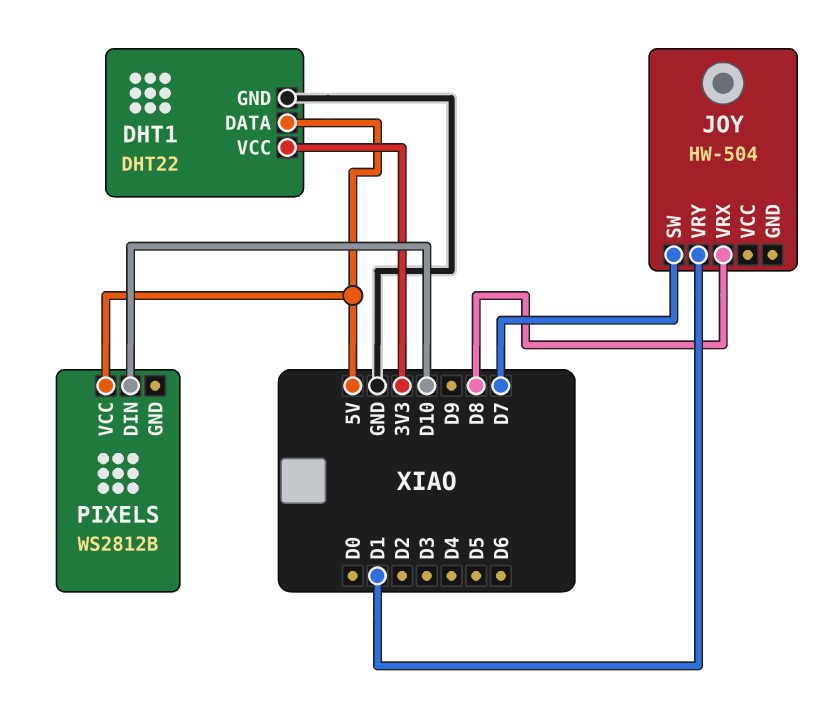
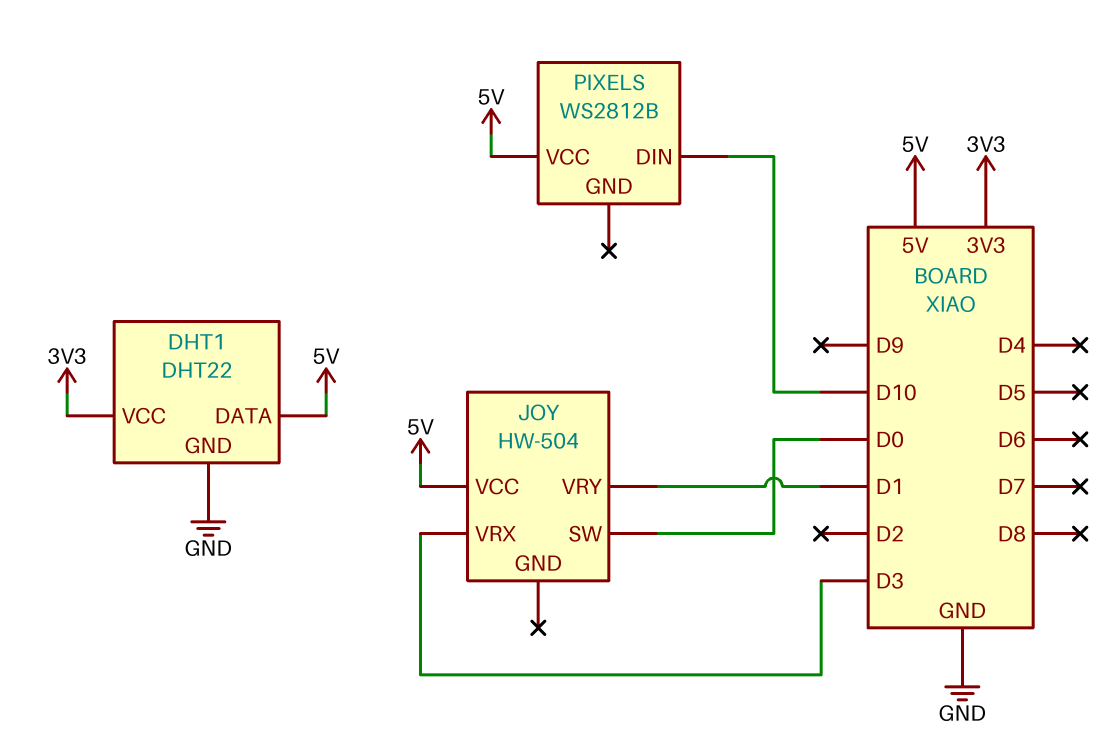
JOY pin SW: D7 -> D0
JOY pin VCC: none -> 5V
JOY pin VRX: D8 -> D3

